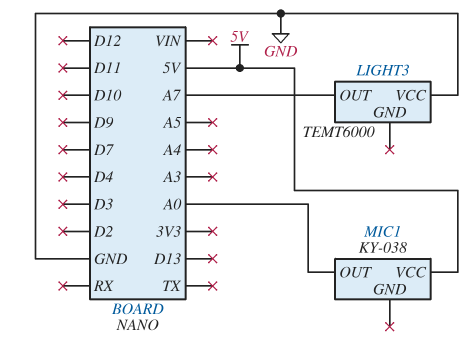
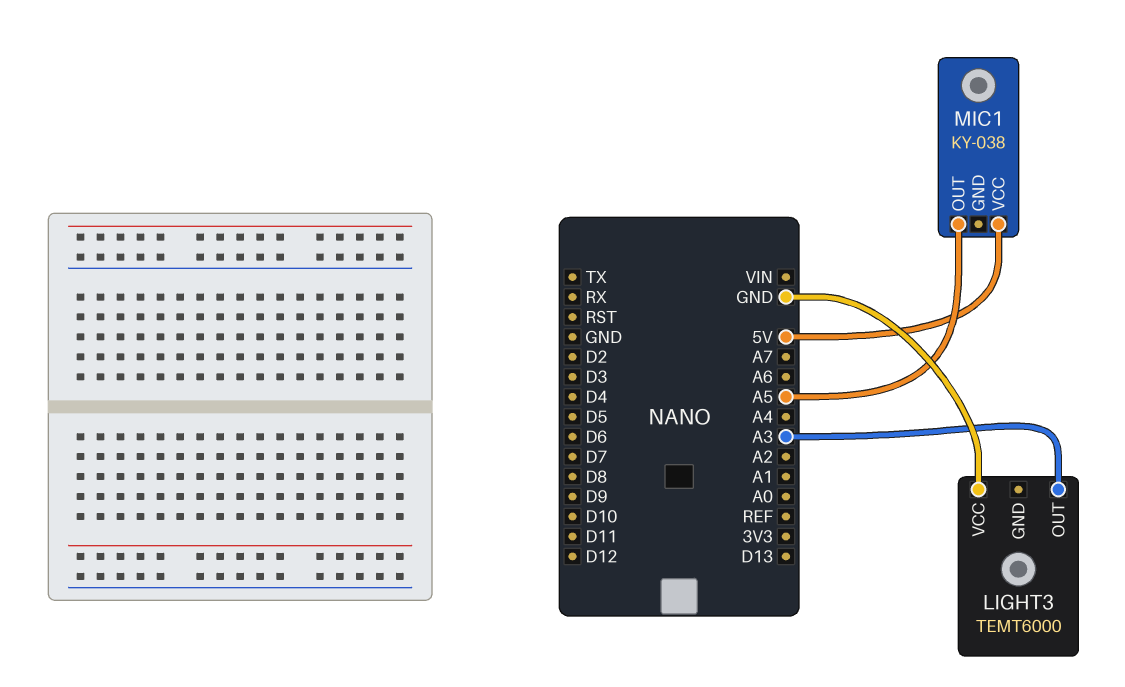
LIGHT3 pin OUT: A7 -> A3
MIC1 pin OUT: A0 -> A5

